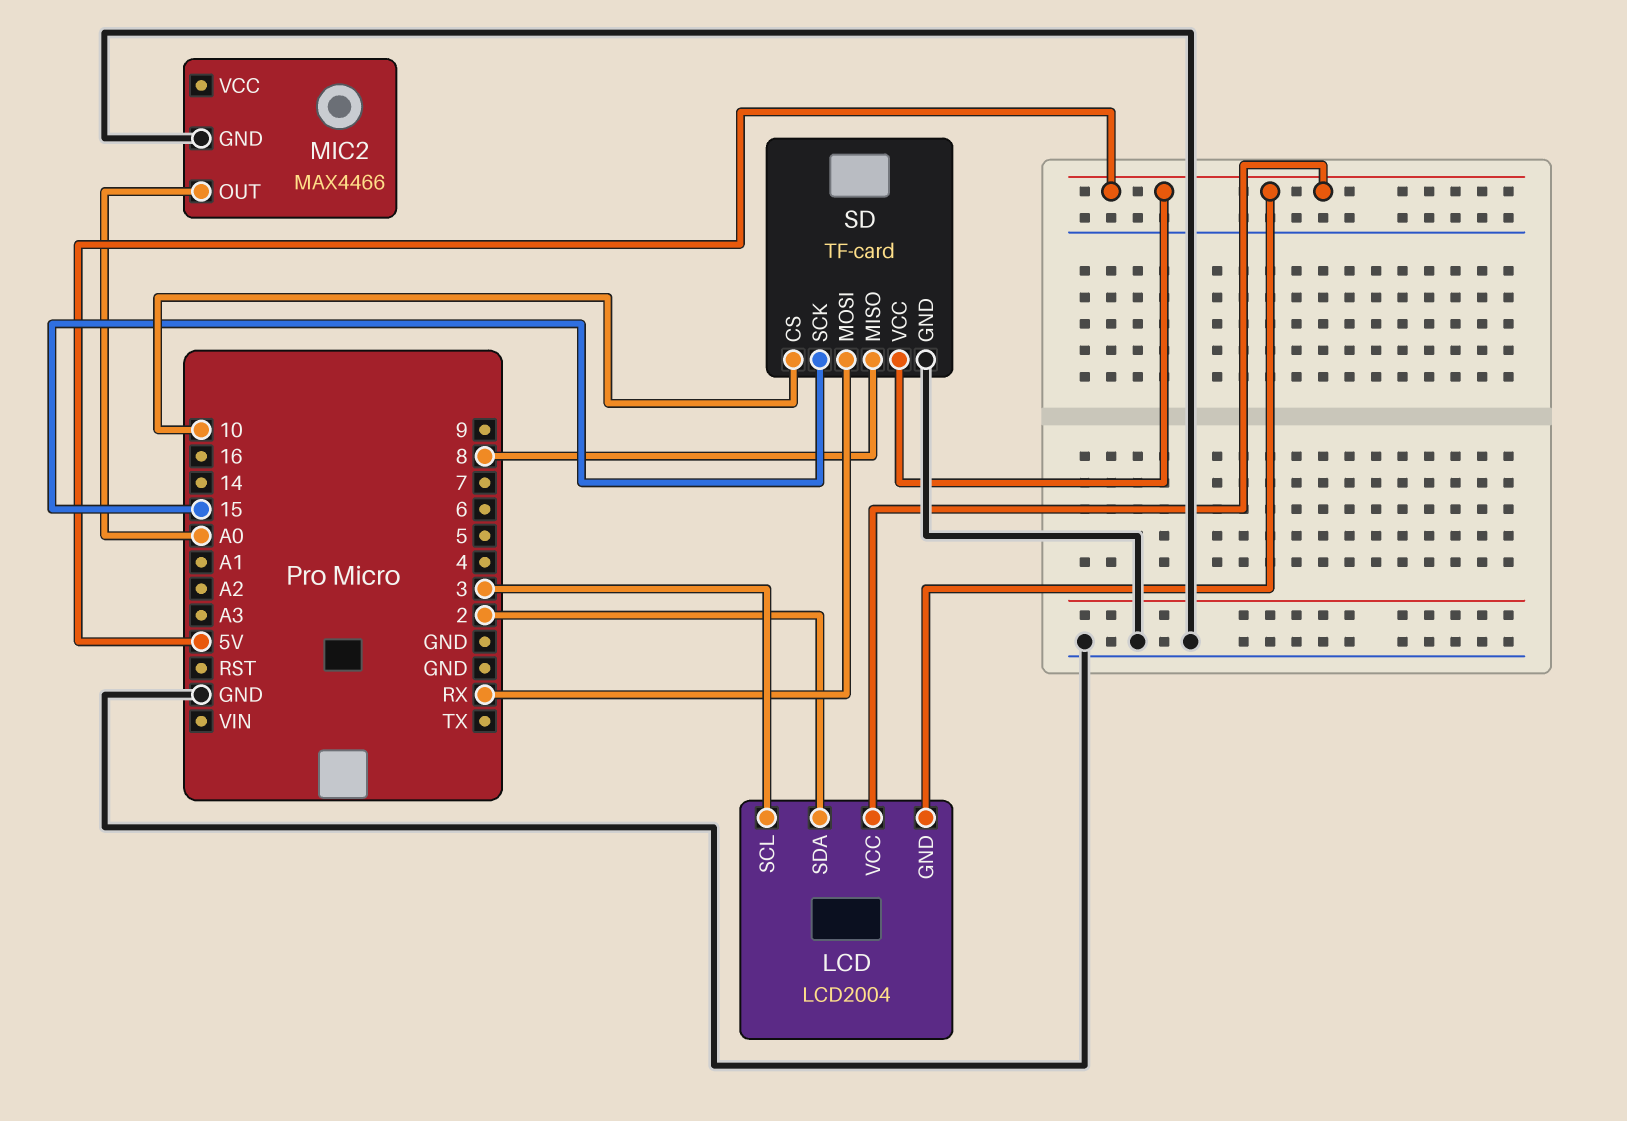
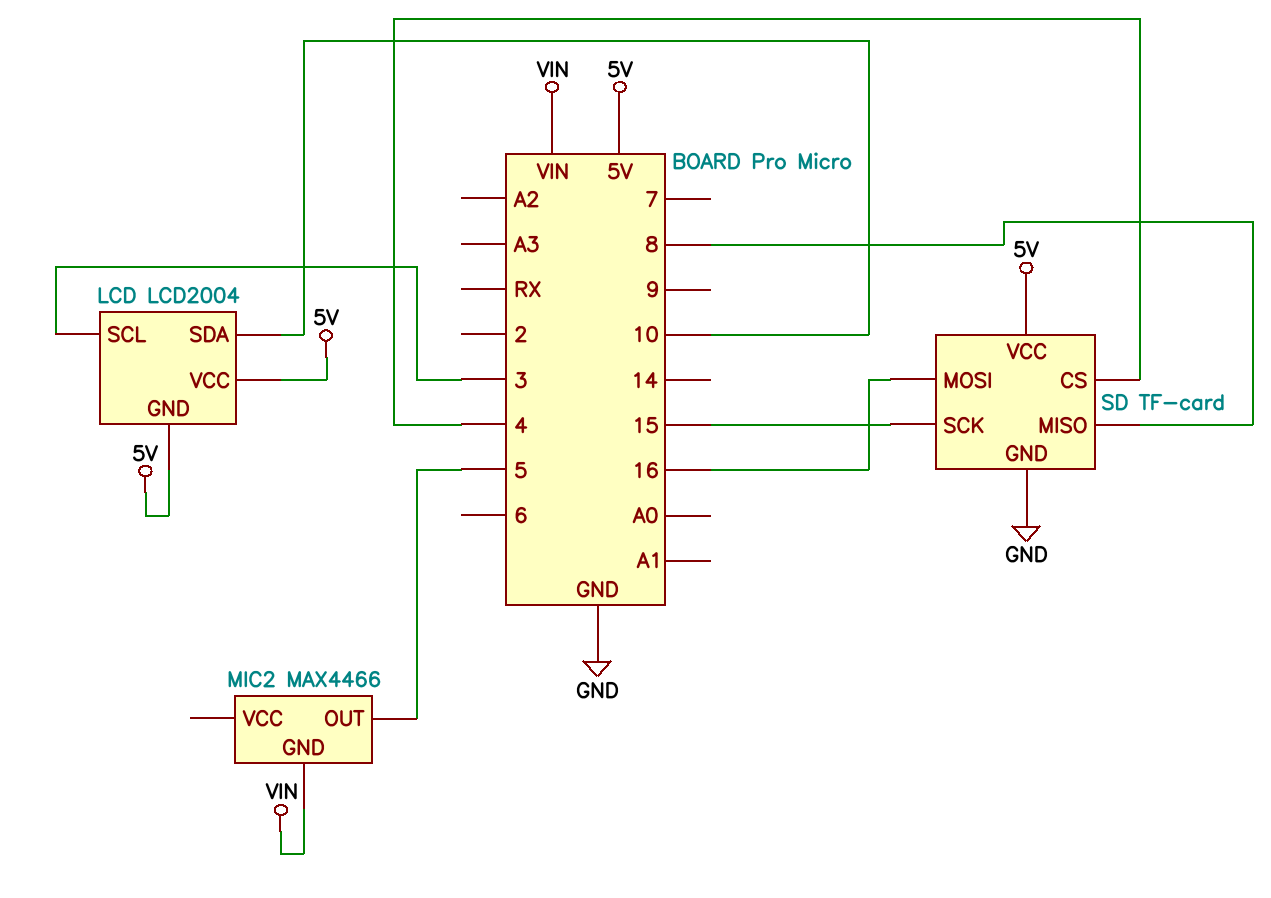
LCD pin SDA: 2 -> 10
MIC2 pin GND: GND -> VIN
MIC2 pin OUT: A0 -> 5
SD pin CS: 10 -> 4
SD pin MOSI: RX -> 16

